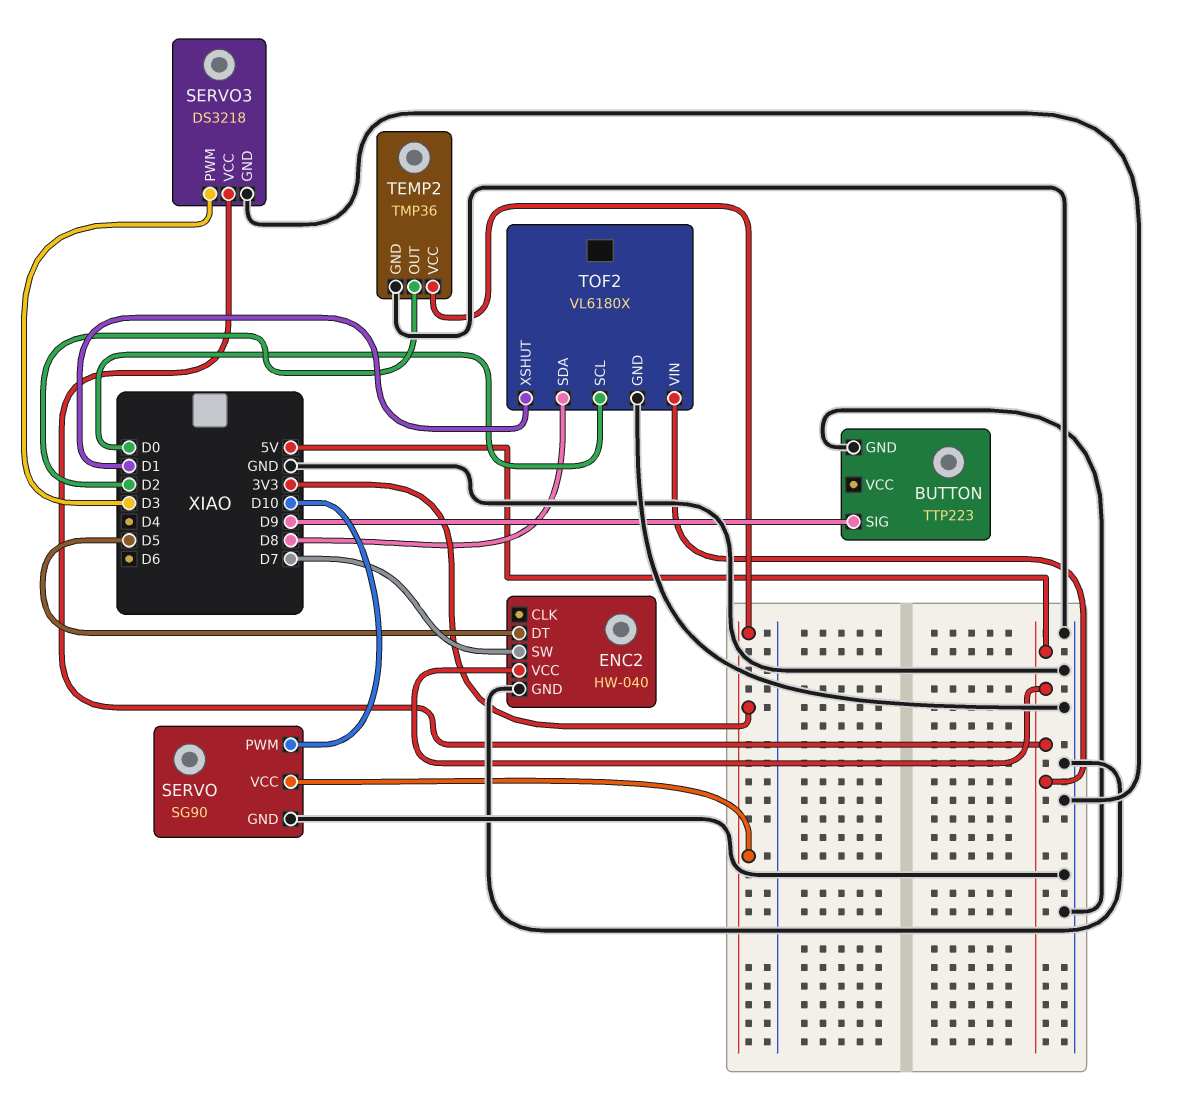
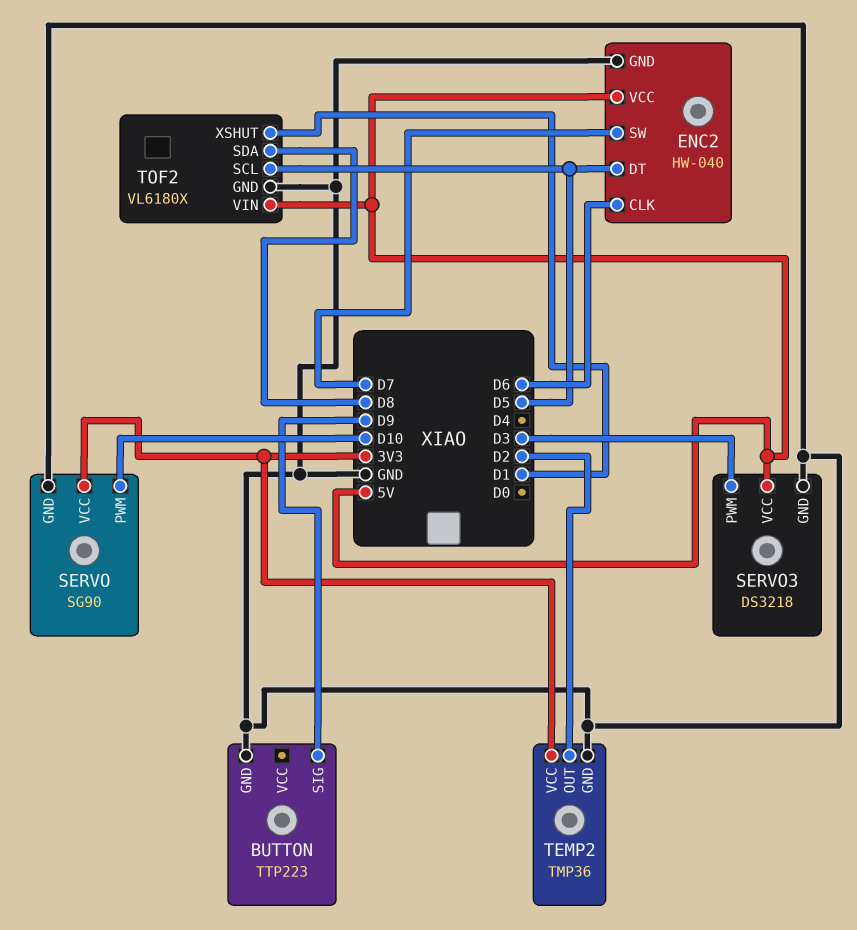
ENC2 pin CLK: none -> D6
TOF2 pin SCL: D0 -> D5

